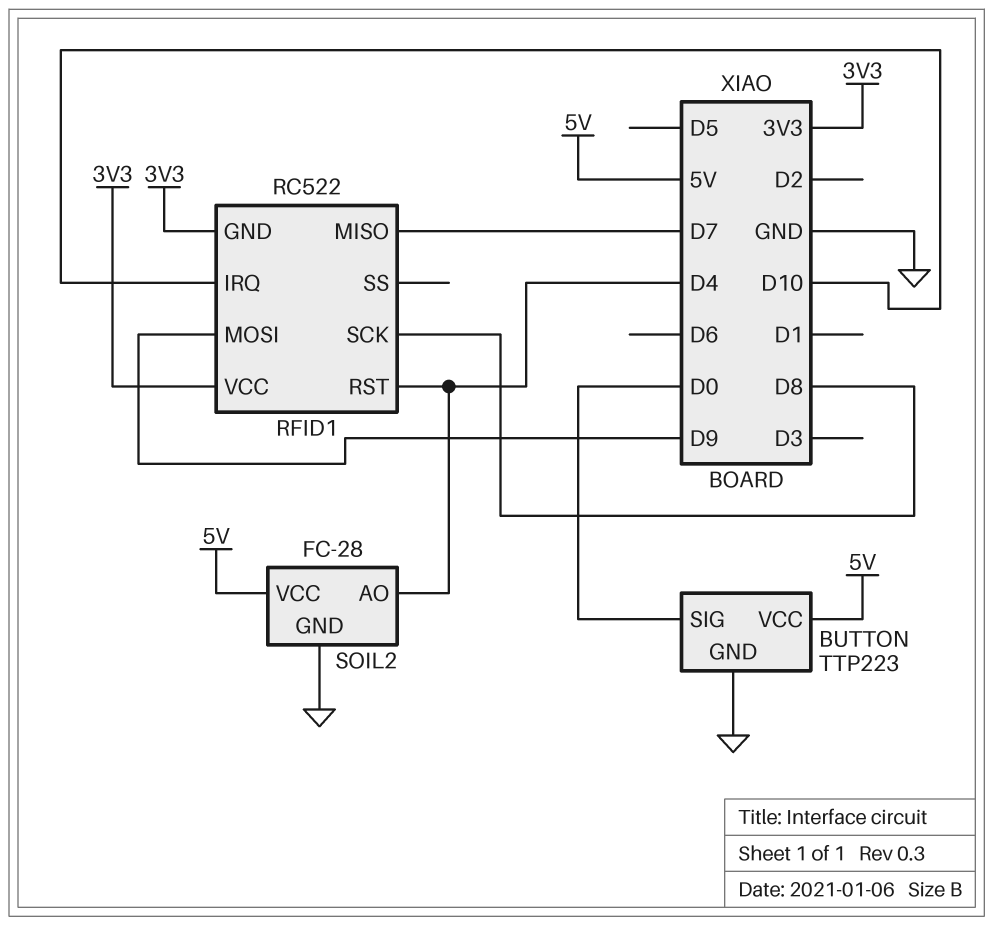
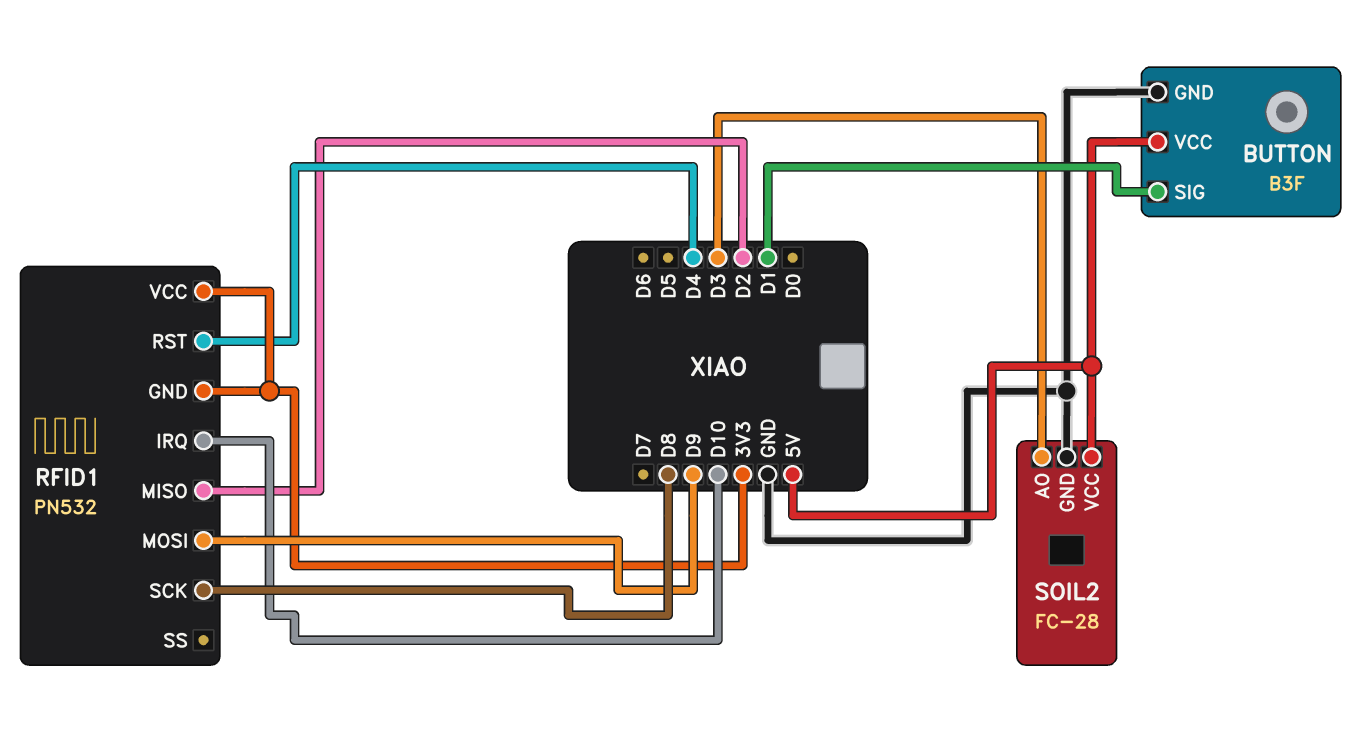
BUTTON: TTP223 -> B3F
BUTTON pin SIG: D0 -> D1
RFID1: RC522 -> PN532
RFID1 pin MISO: D7 -> D2
SOIL2 pin AO: D4 -> D3

